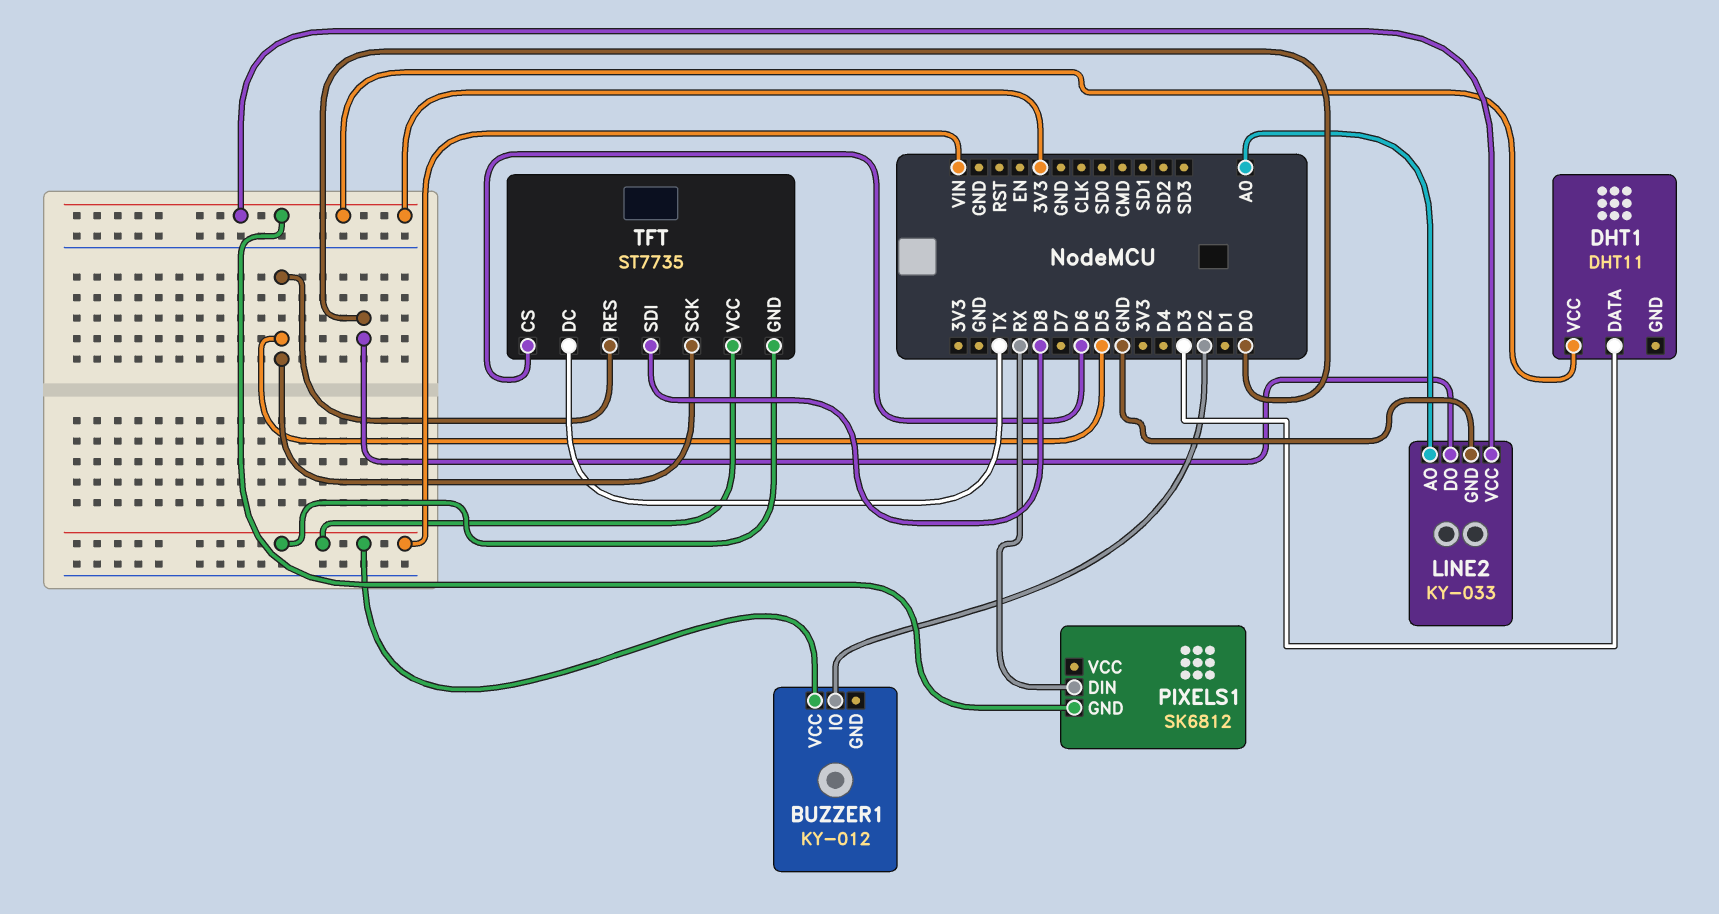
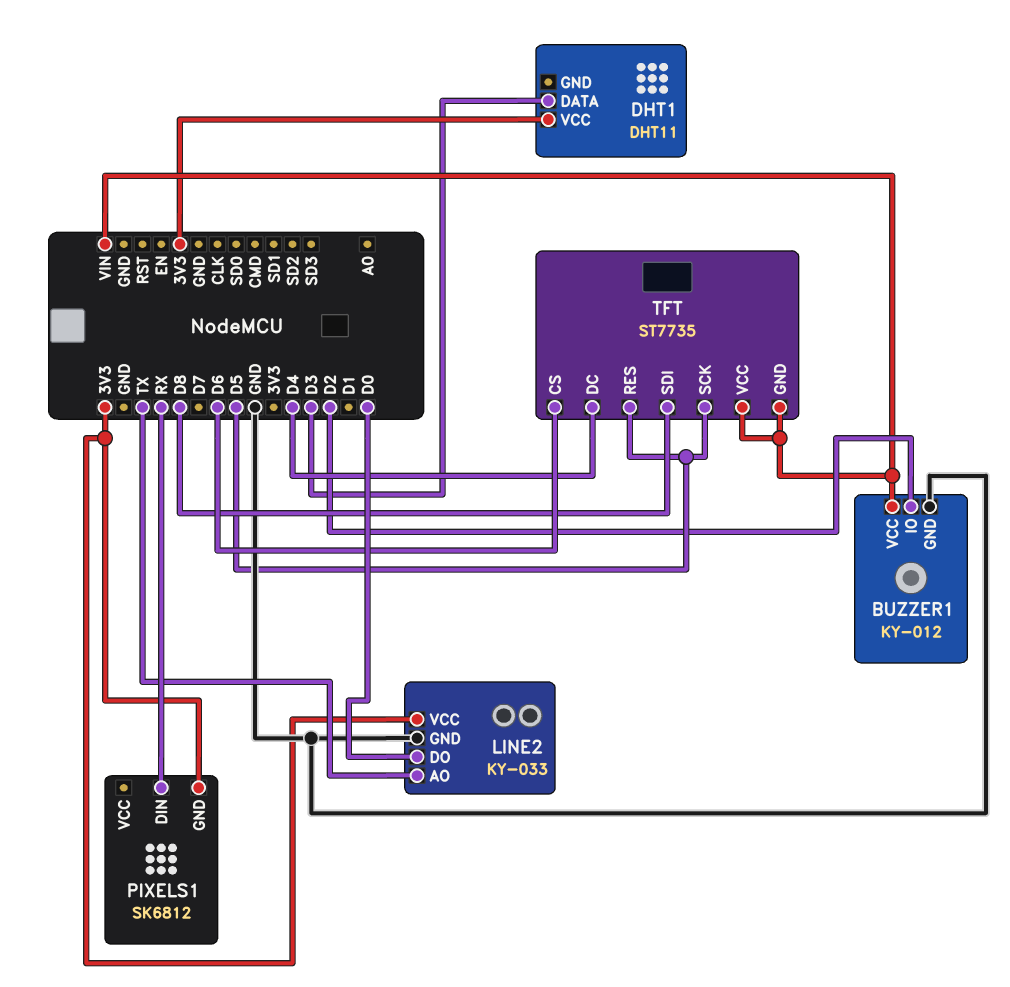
BUZZER1 pin GND: none -> GND
LINE2 pin AO: A0 -> TX
TFT pin DC: TX -> D4

